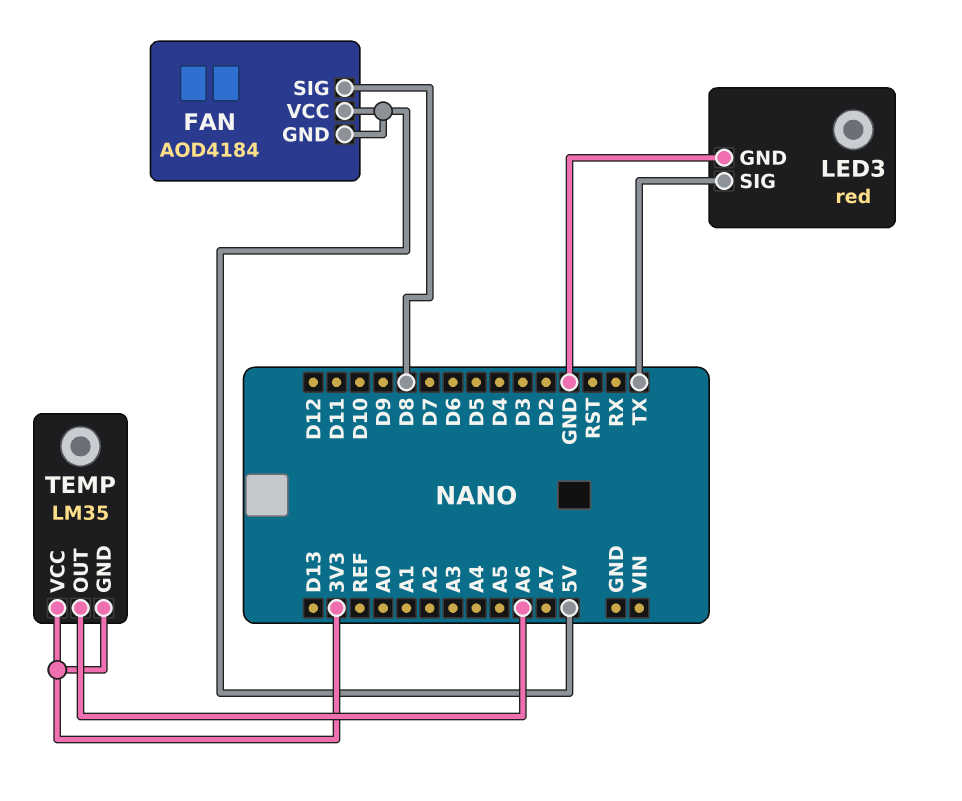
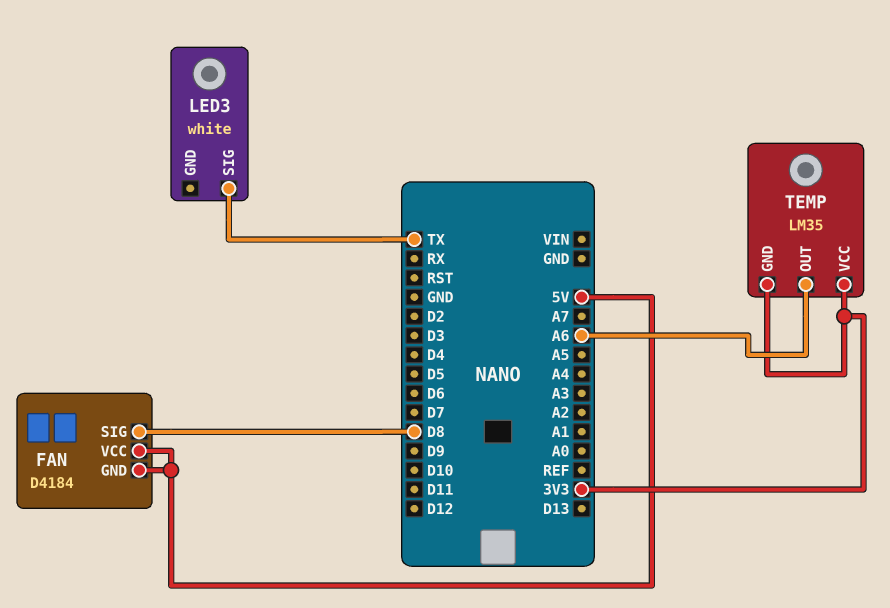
FAN: AOD4184 -> D4184
LED3: red -> white
LED3 pin GND: GND -> none

